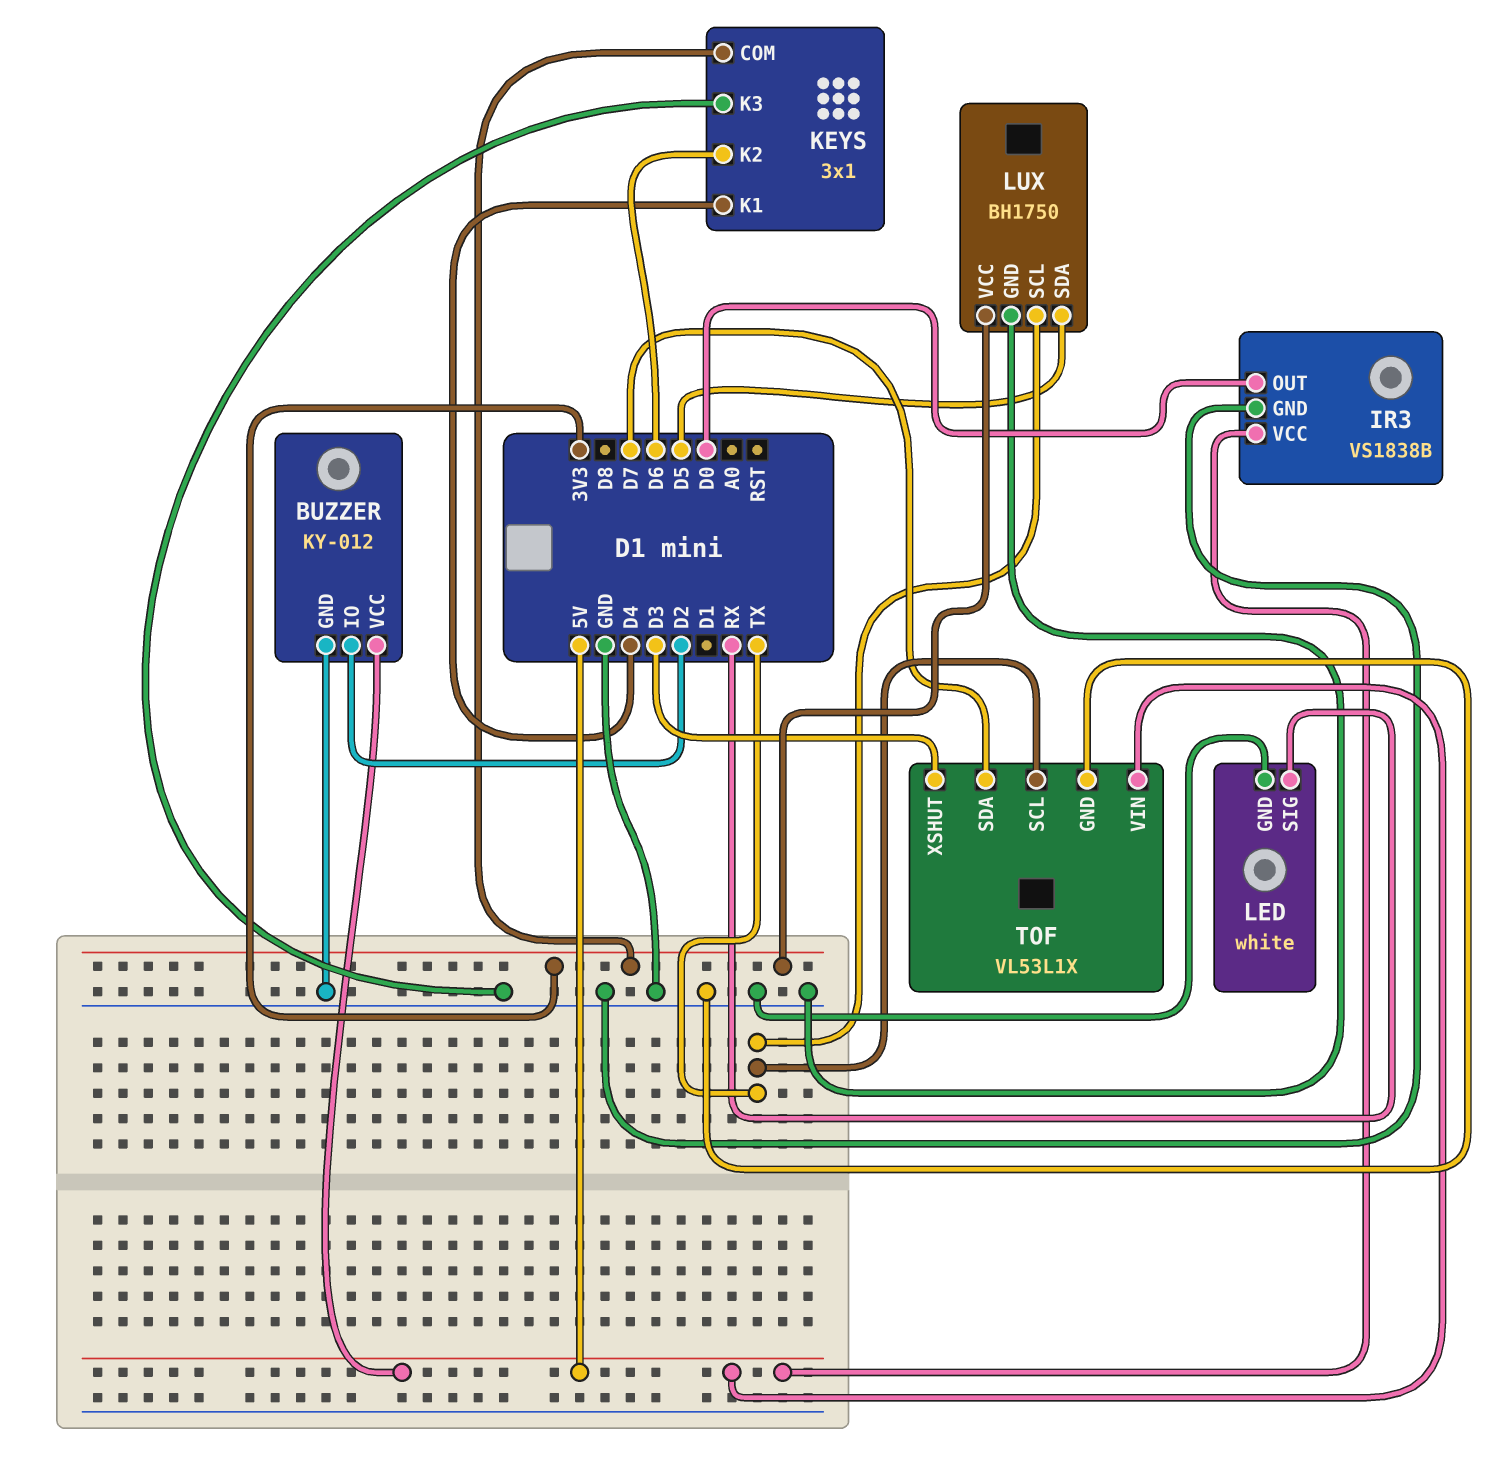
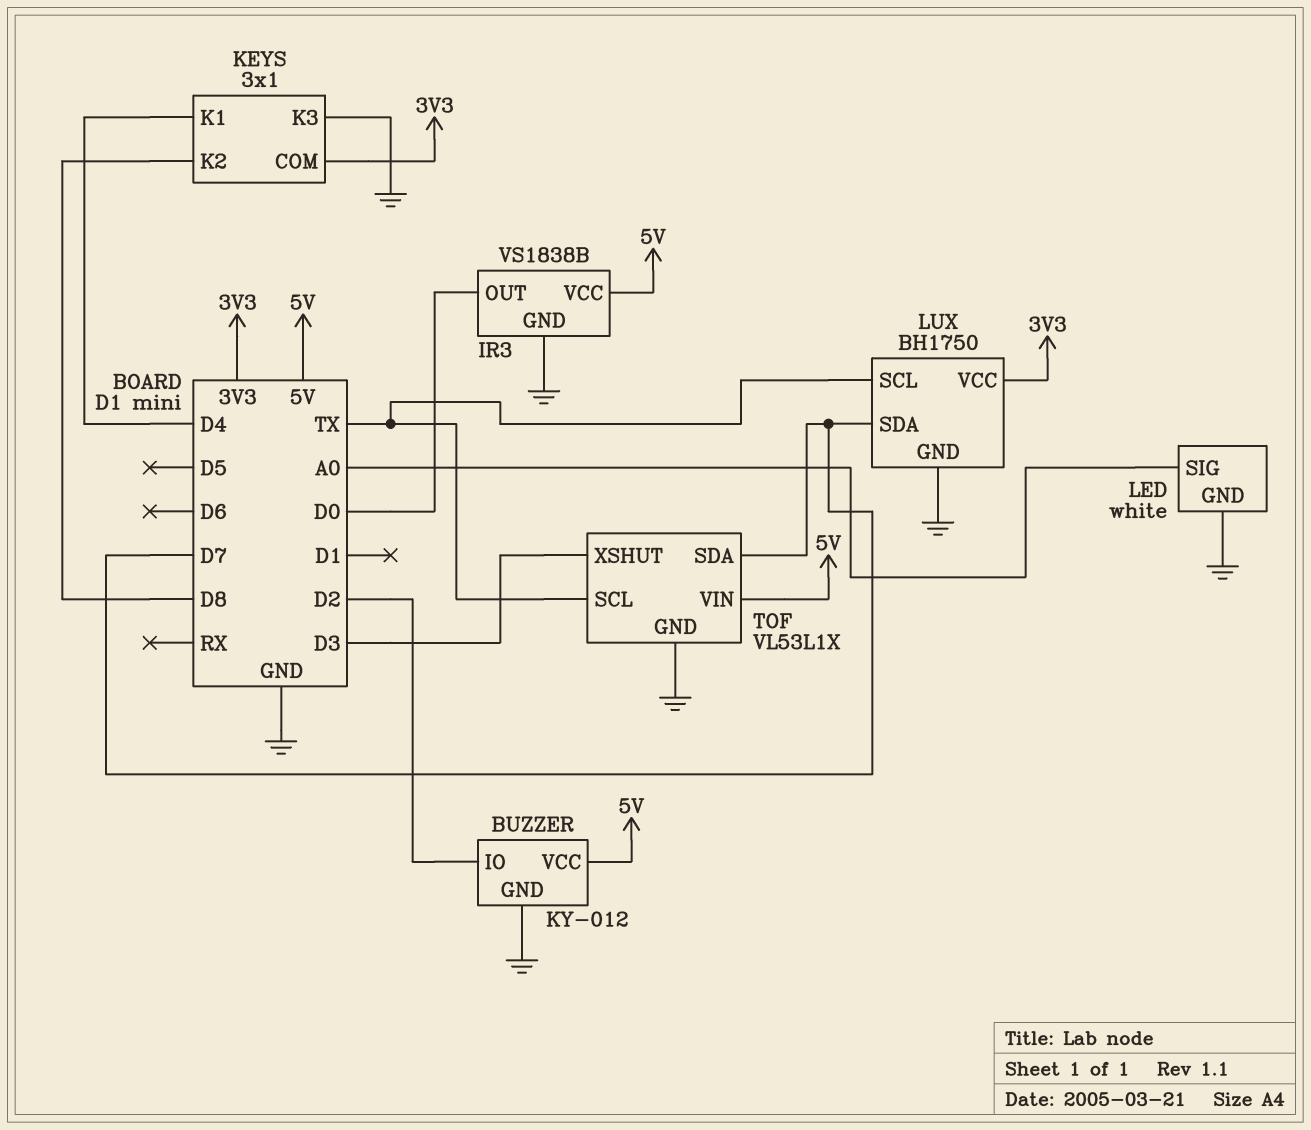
KEYS pin K2: D6 -> D8
LED pin SIG: RX -> A0
LUX pin SDA: D5 -> D7

